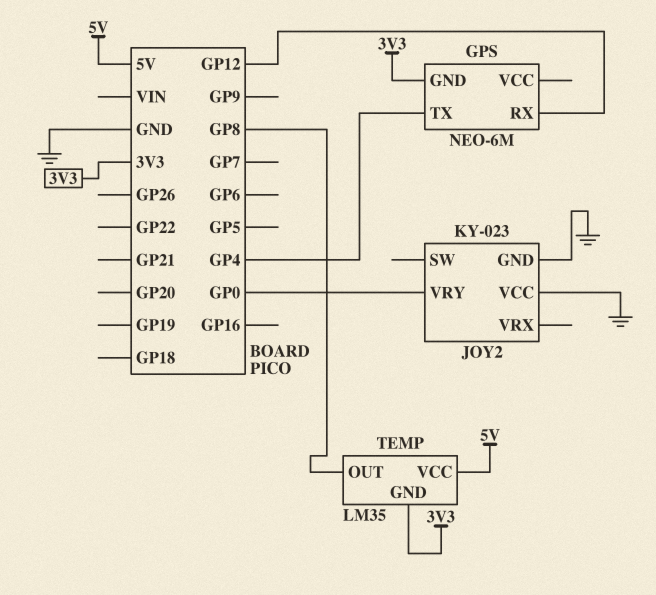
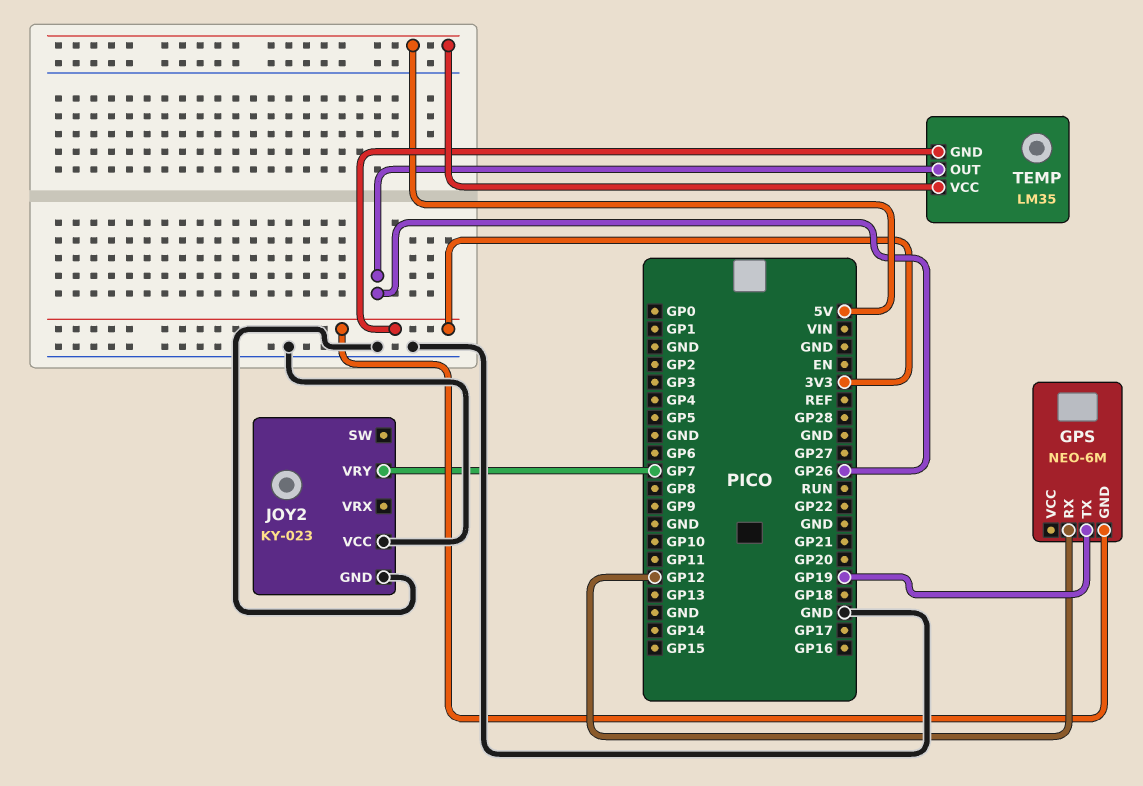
GPS pin TX: GP4 -> GP19
JOY2 pin VRY: GP0 -> GP7
TEMP pin OUT: GP8 -> GP26

